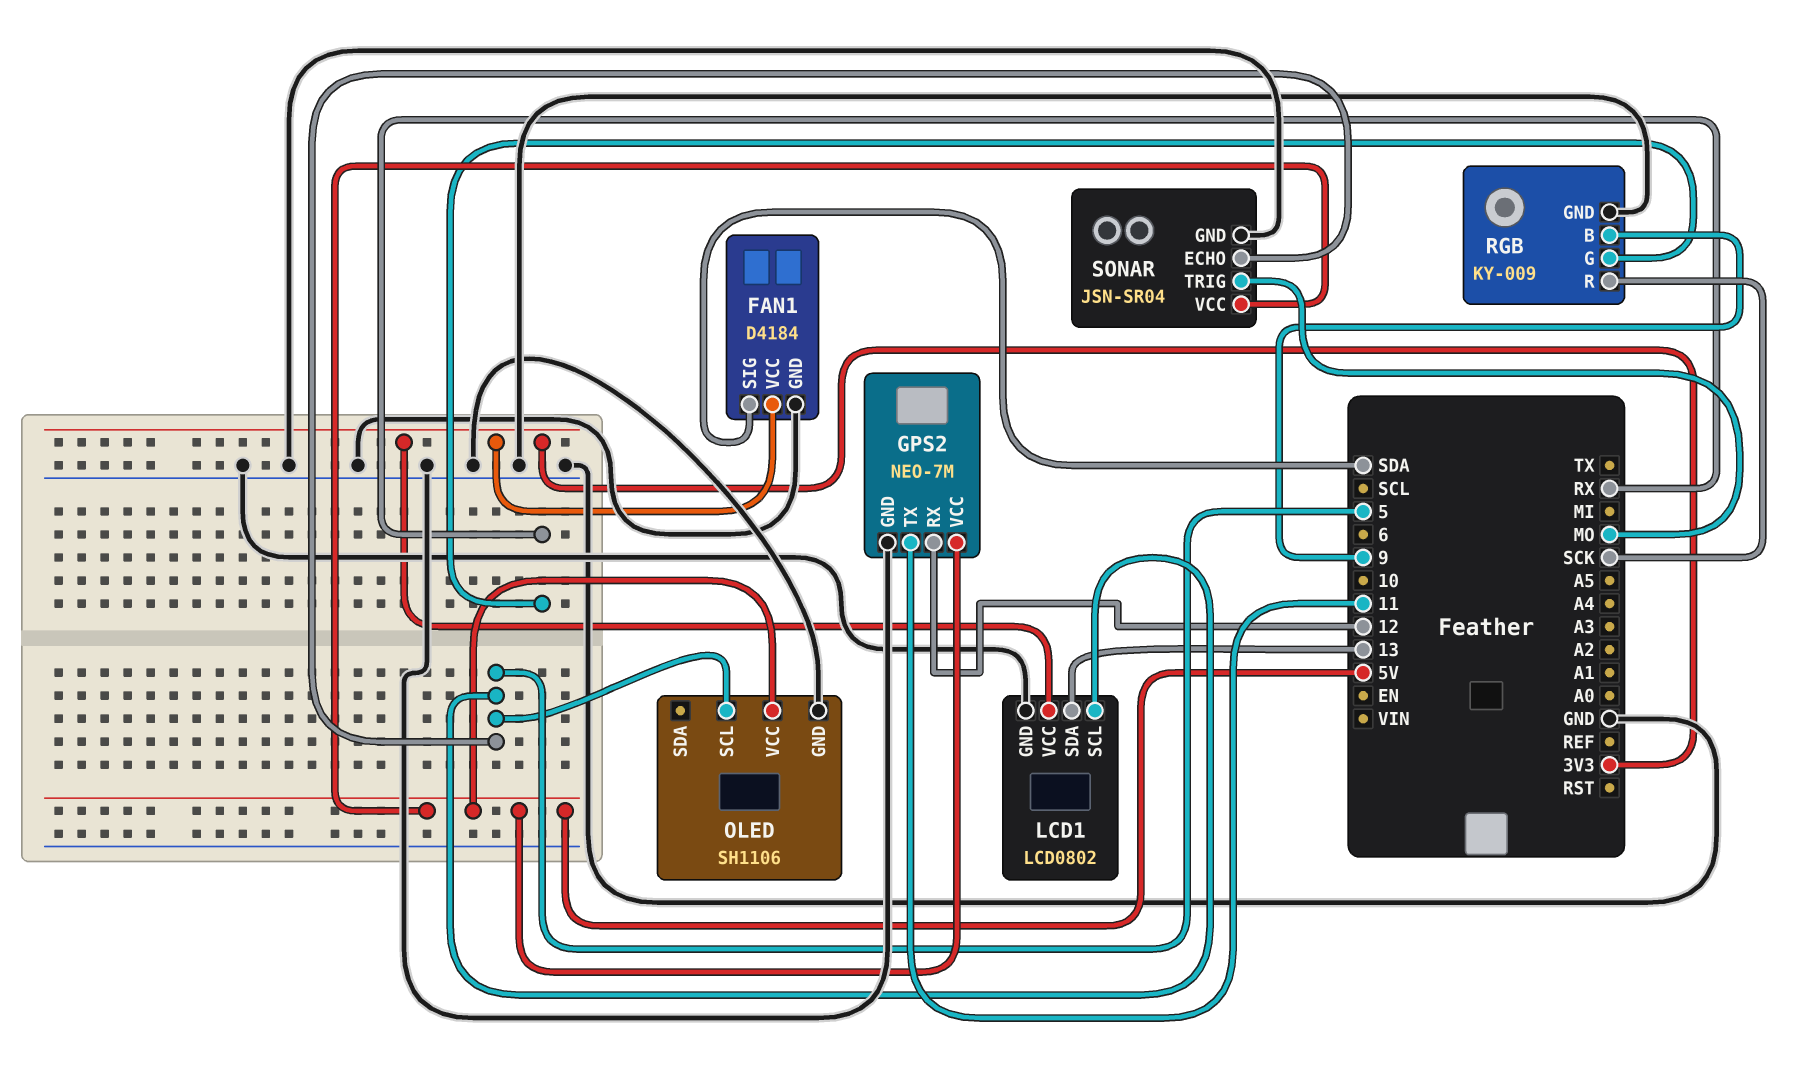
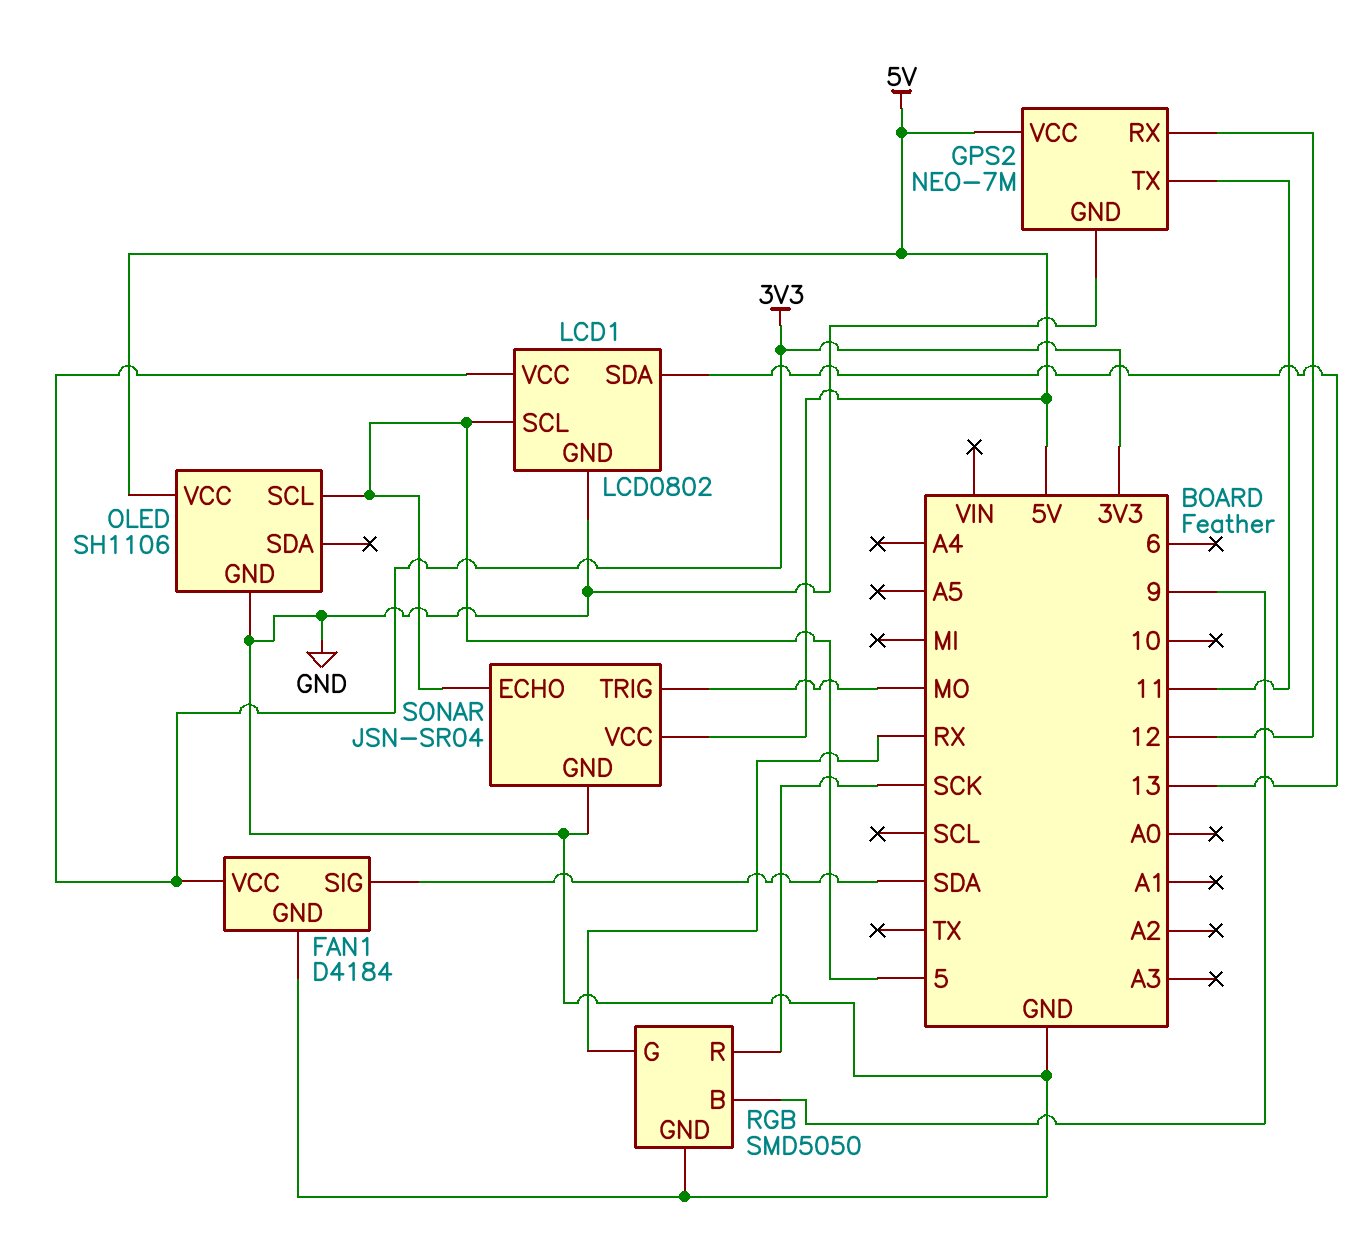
RGB: KY-009 -> SMD5050

